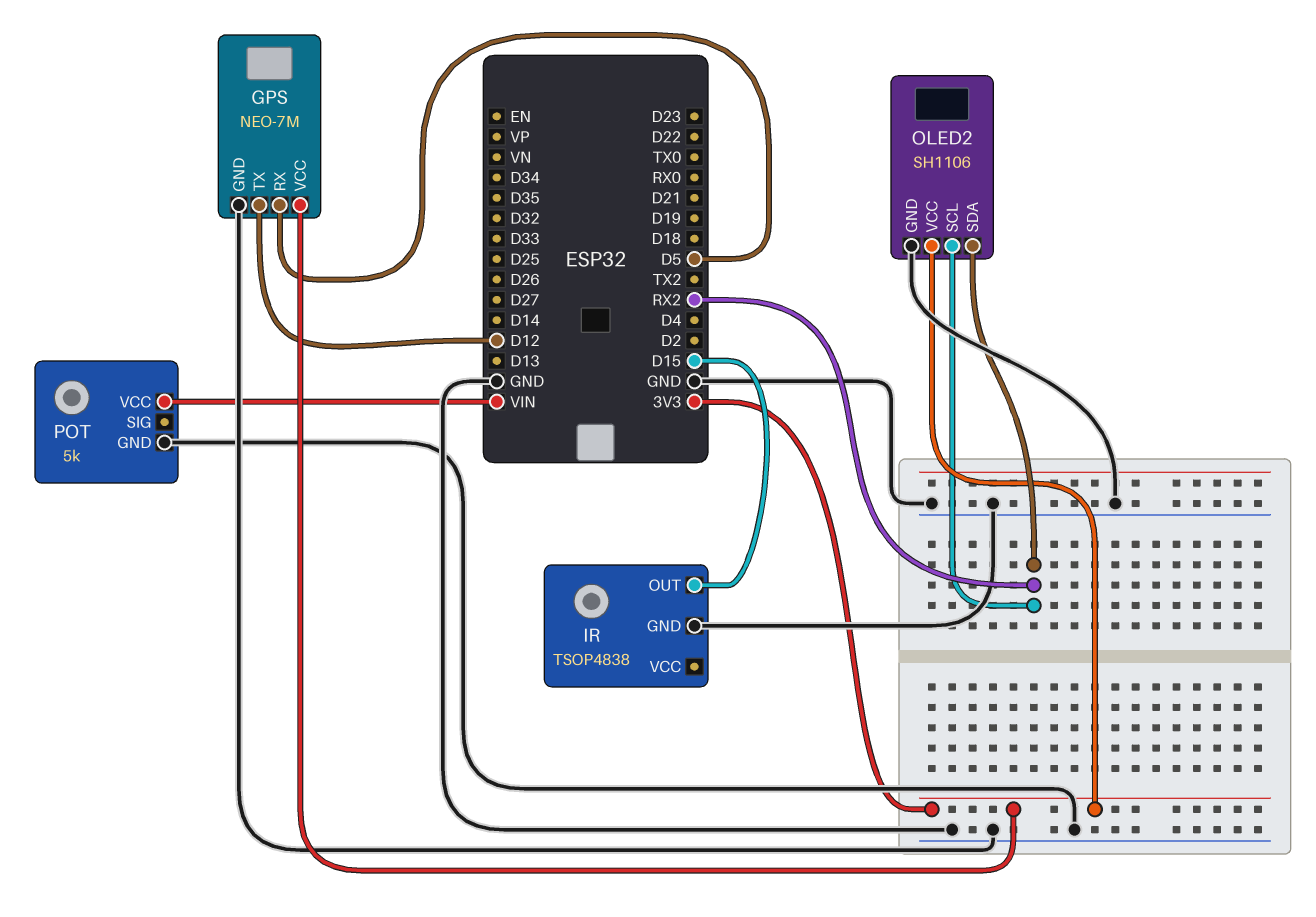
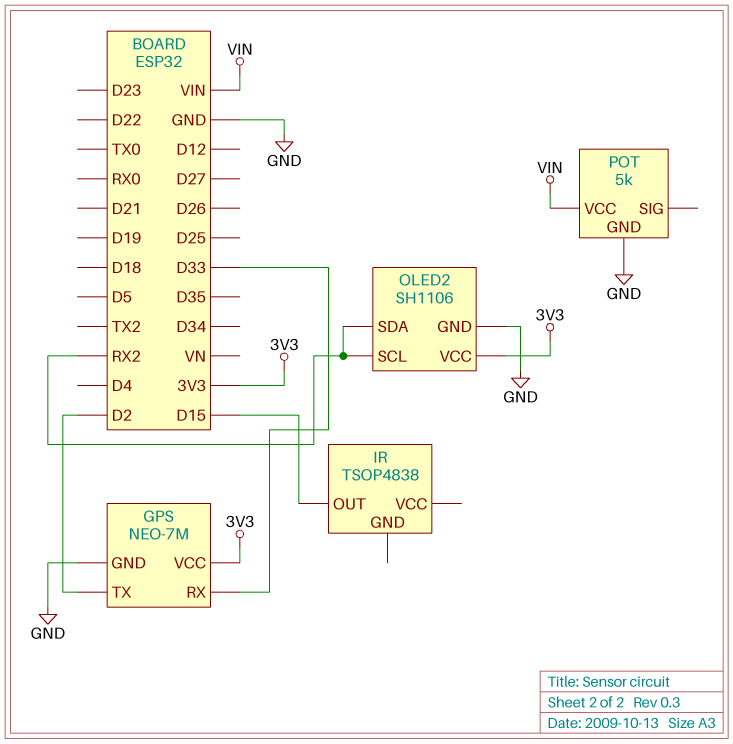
GPS pin RX: D5 -> D33
GPS pin TX: D12 -> D2
IR pin GND: GND -> none

